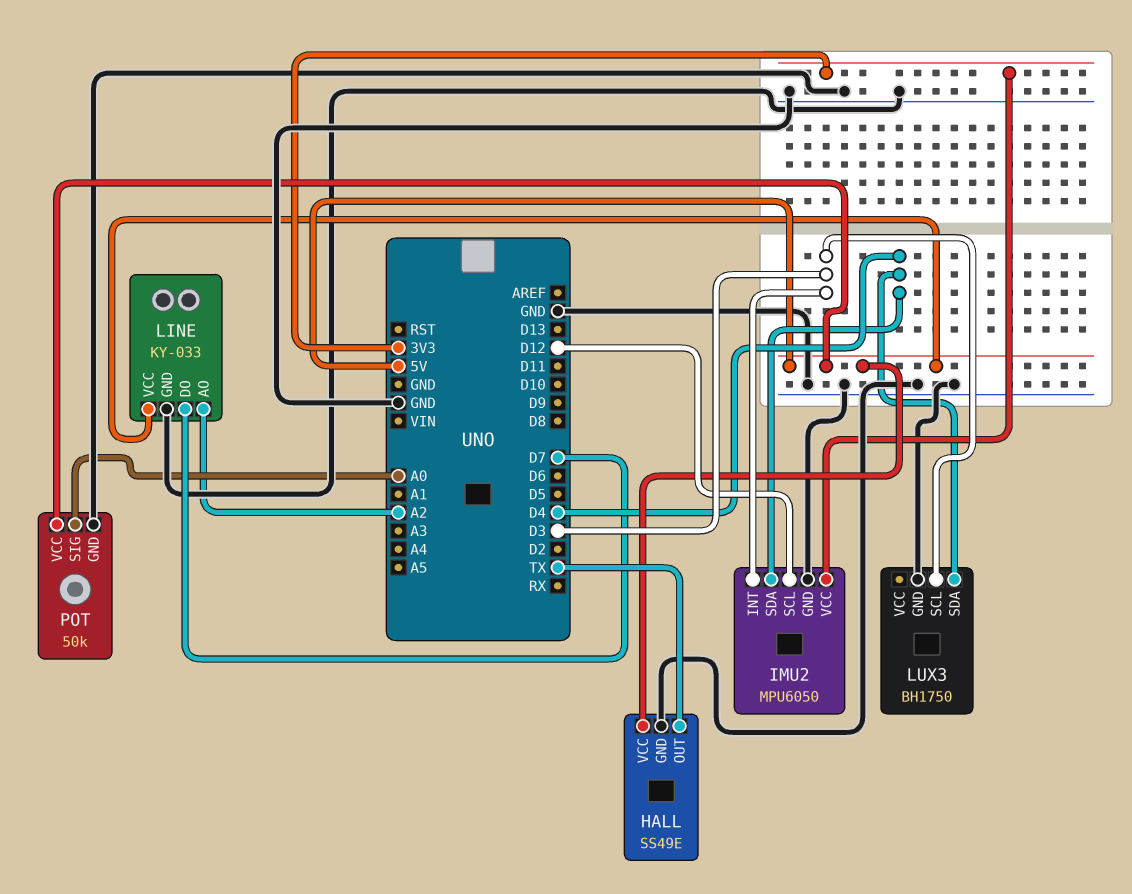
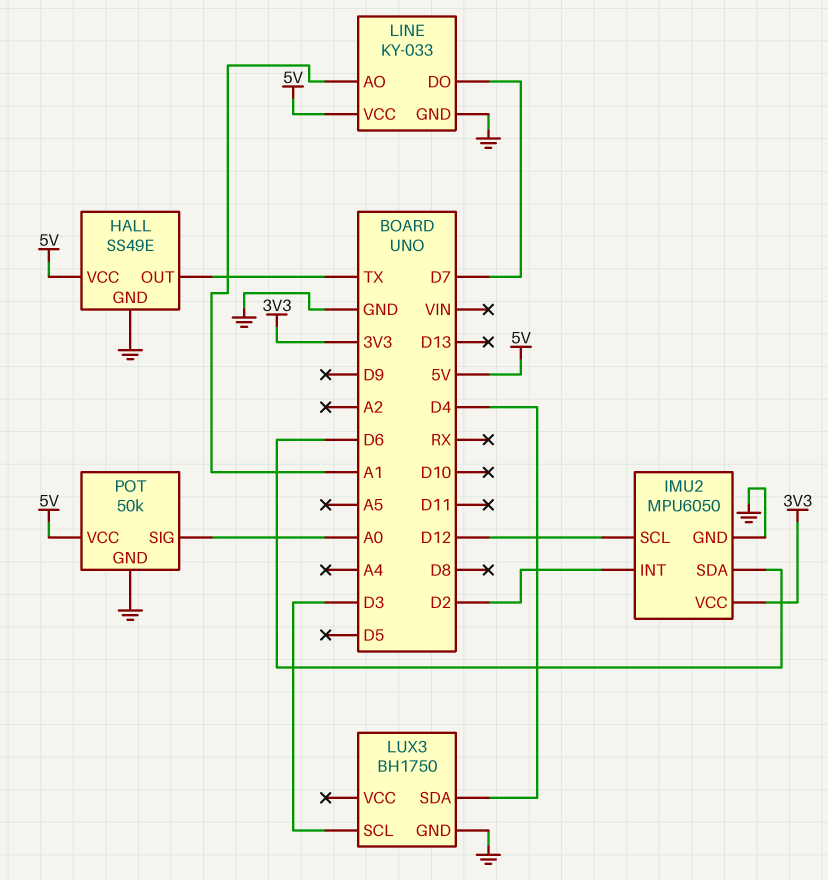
IMU2 pin INT: D3 -> D2
IMU2 pin SDA: D4 -> D6
LINE pin AO: A2 -> A1

